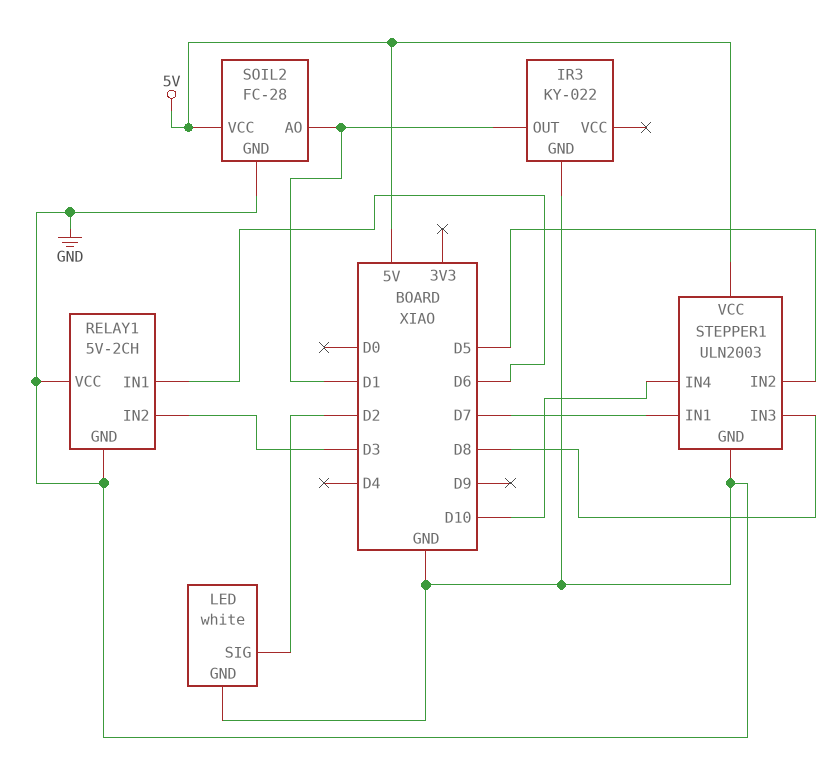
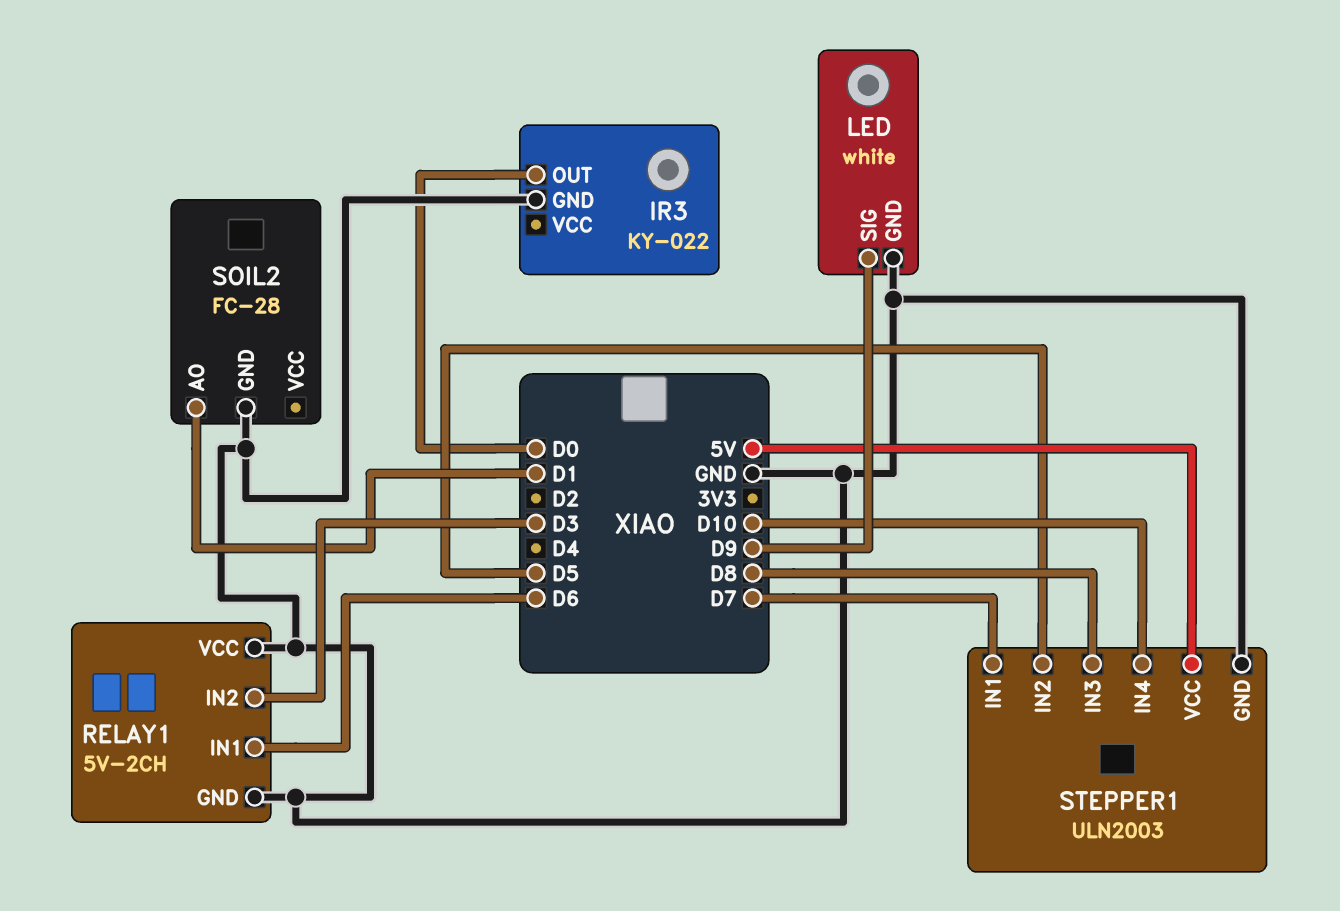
IR3 pin OUT: D1 -> D0
LED pin SIG: D2 -> D9
SOIL2 pin VCC: 5V -> none

